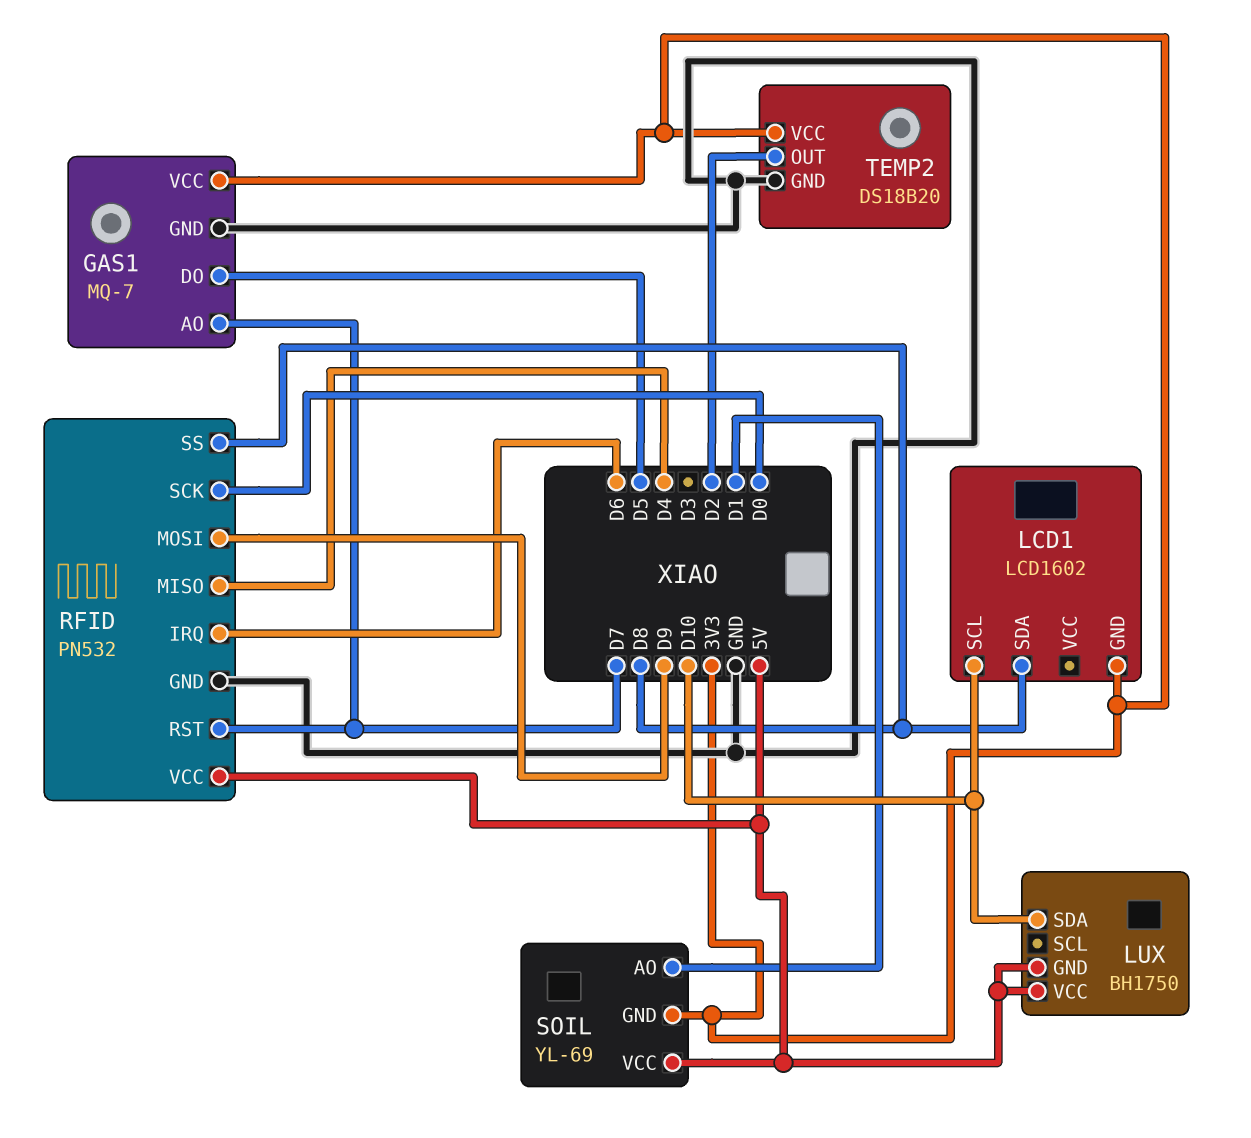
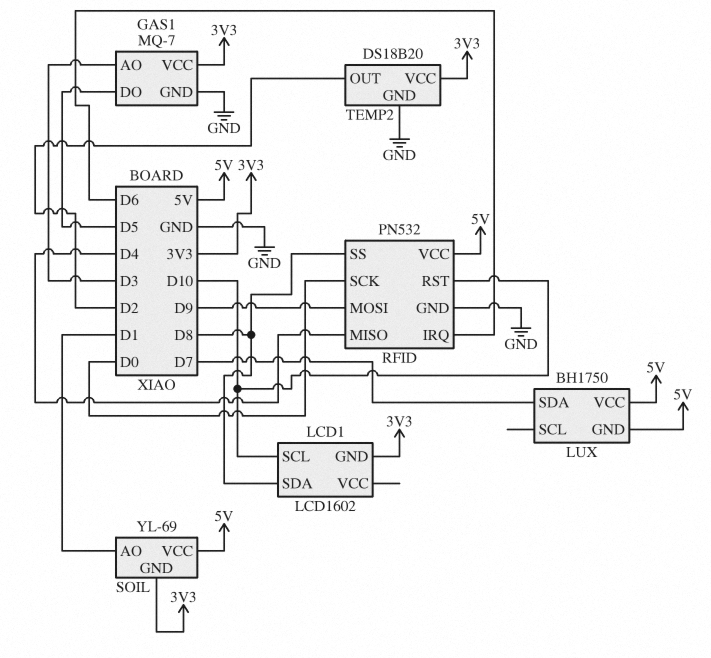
GAS1 pin AO: D7 -> D3
LUX pin SDA: D10 -> D7
RFID pin RST: D7 -> D10

